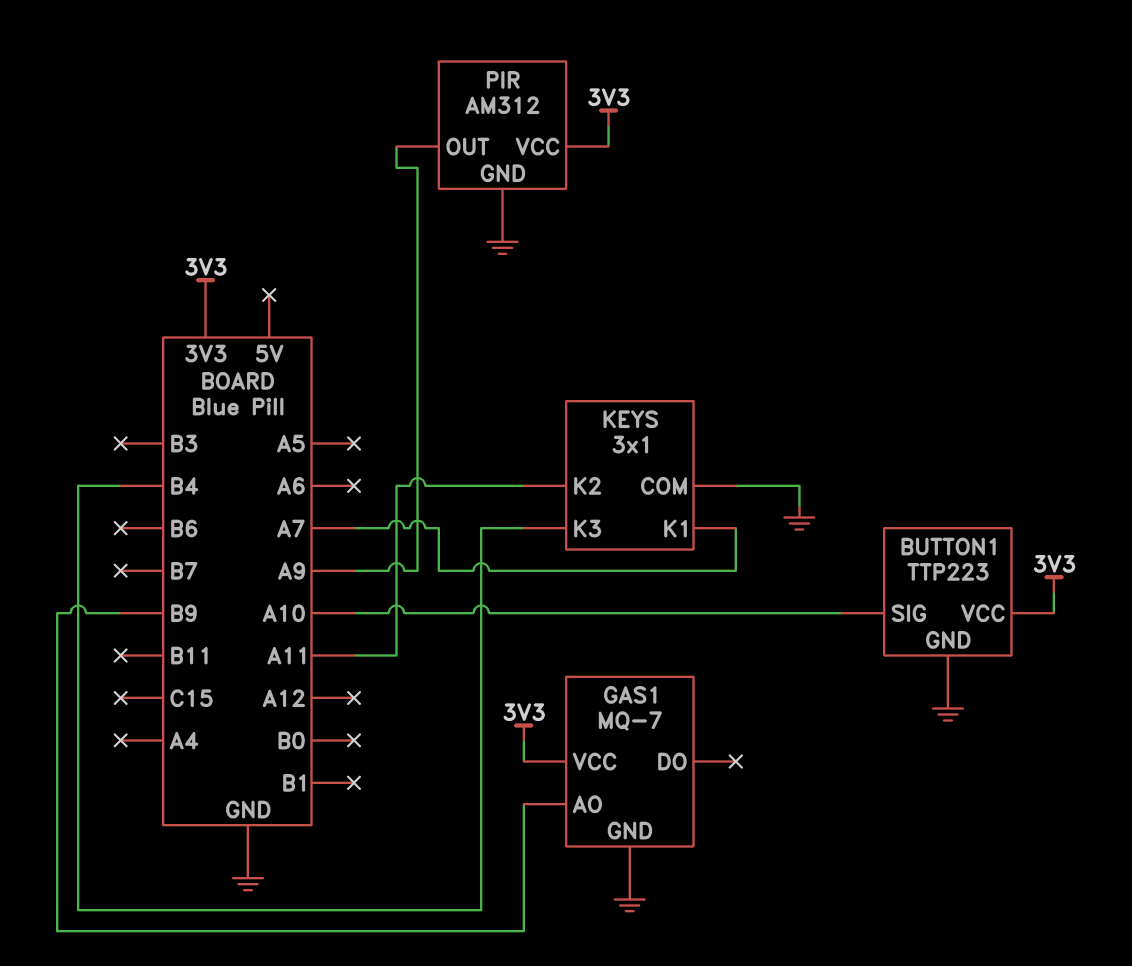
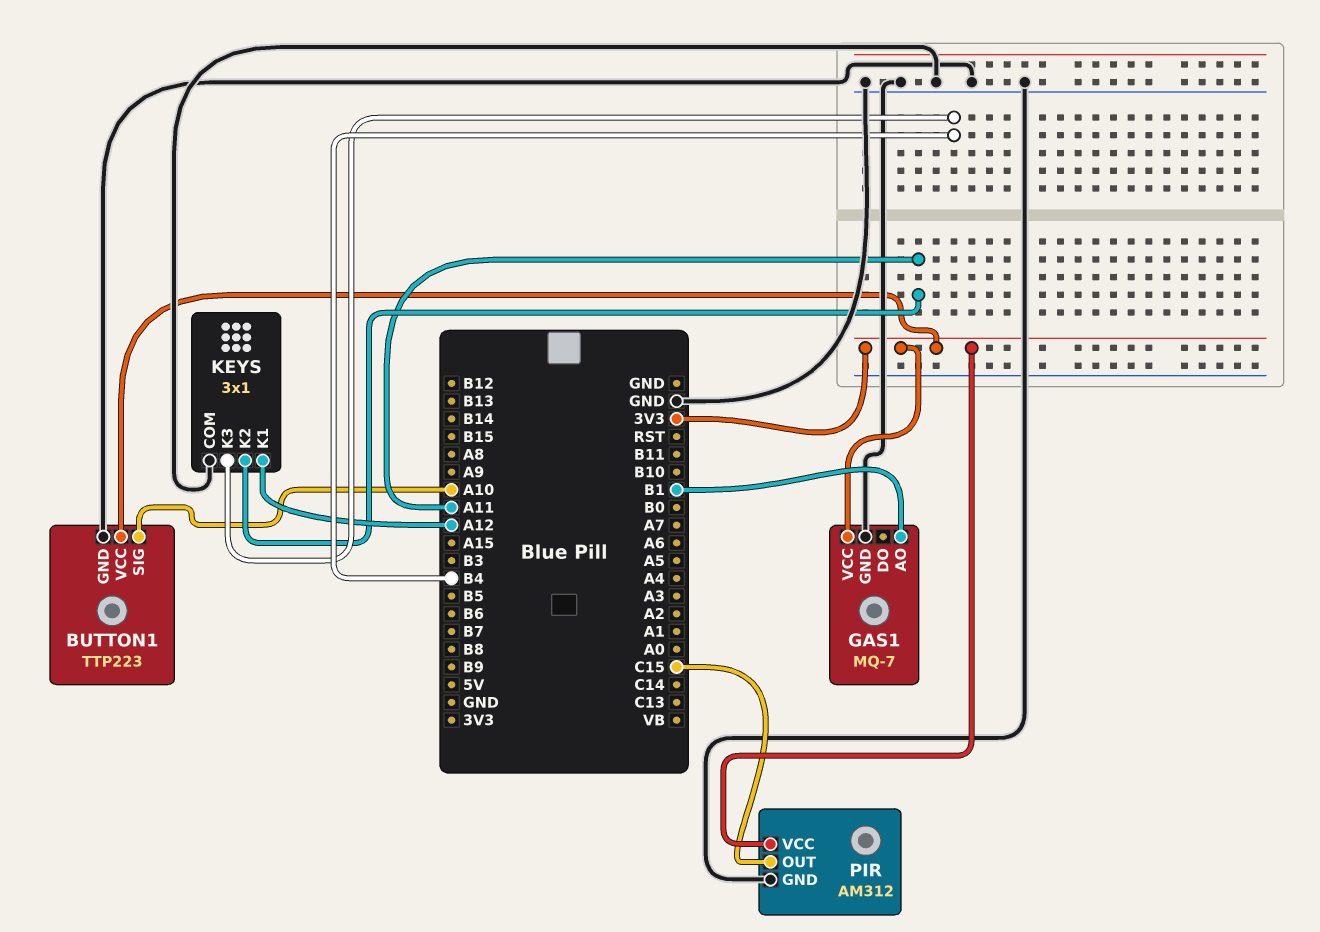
GAS1 pin AO: B9 -> B1
KEYS pin K1: A7 -> A12
PIR pin OUT: A9 -> C15

